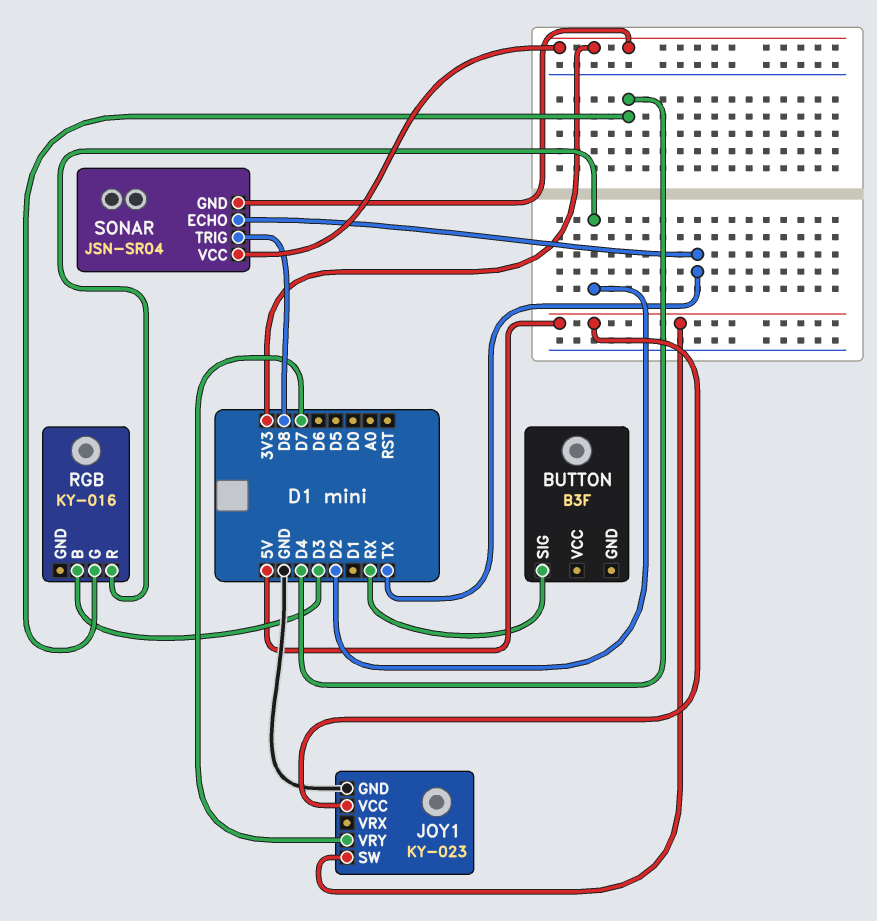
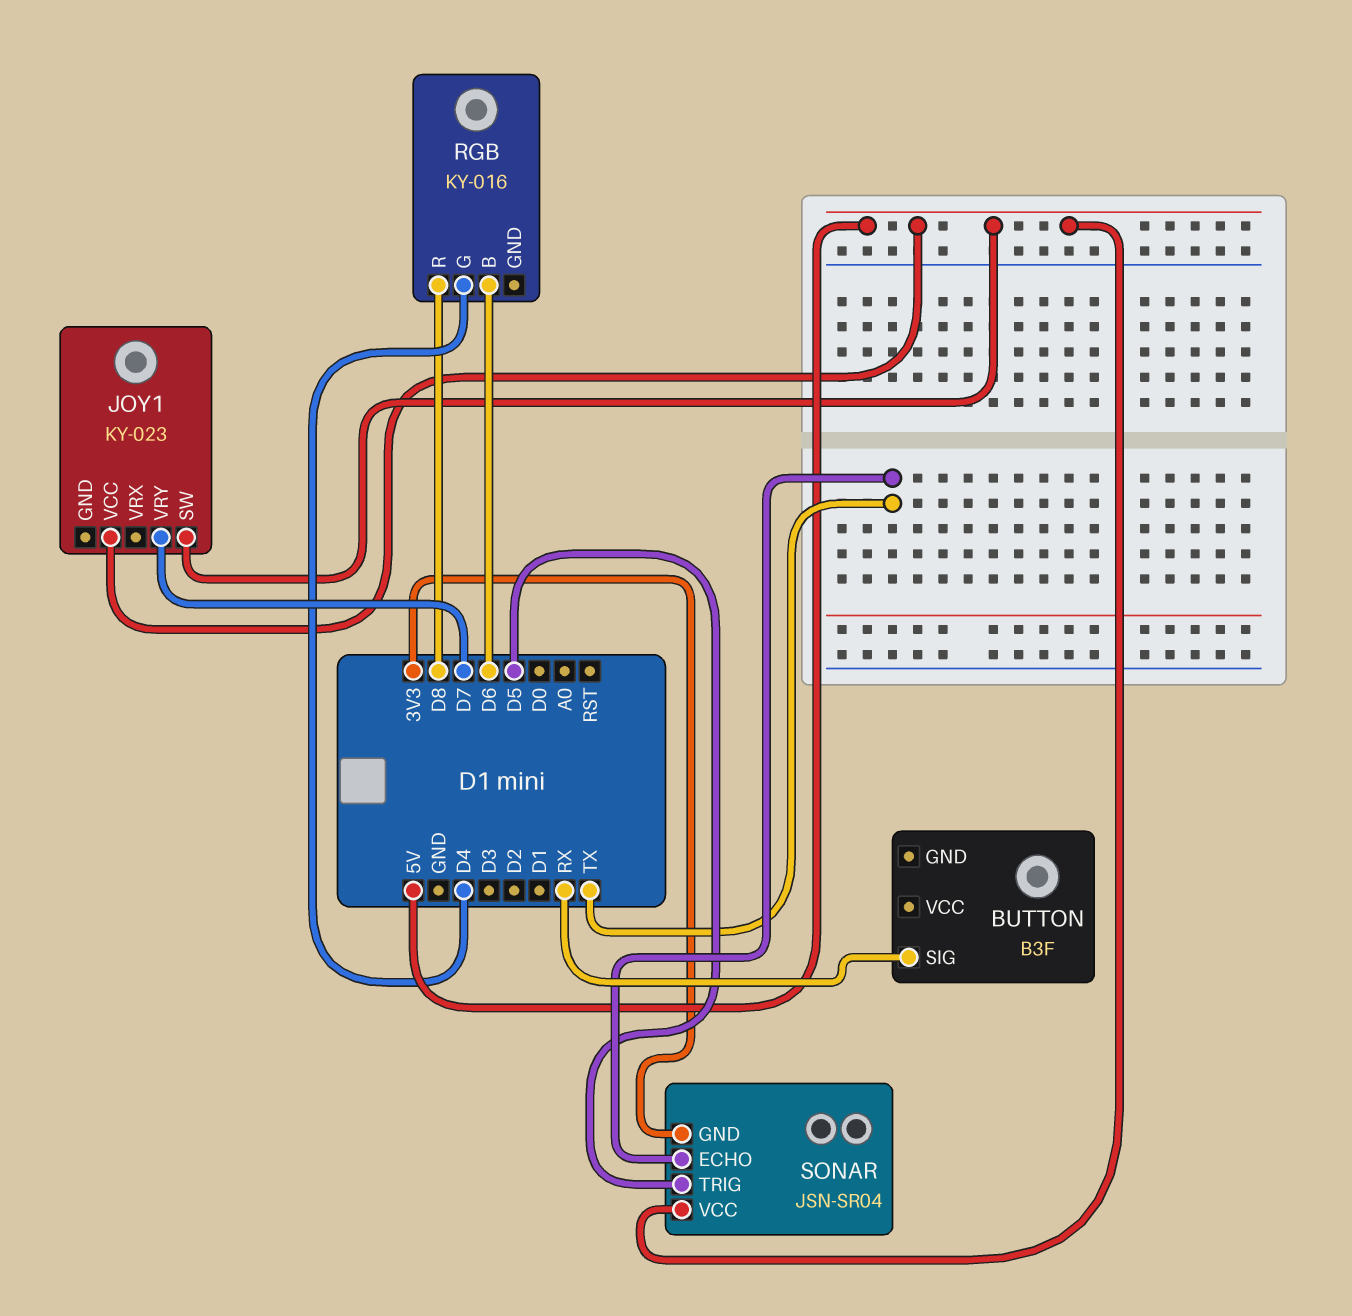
JOY1 pin GND: GND -> none
RGB pin B: D3 -> D6
RGB pin R: D2 -> D8
SONAR pin TRIG: D8 -> D5
SONAR pin VCC: 3V3 -> 5V

